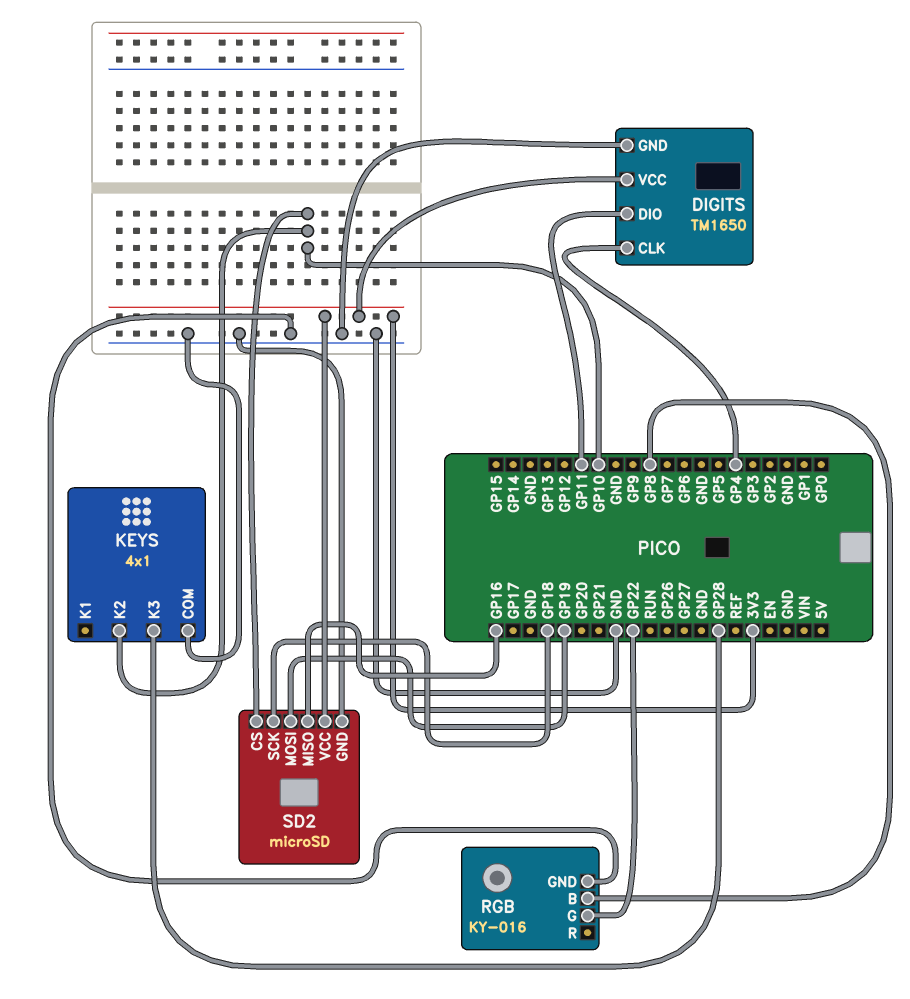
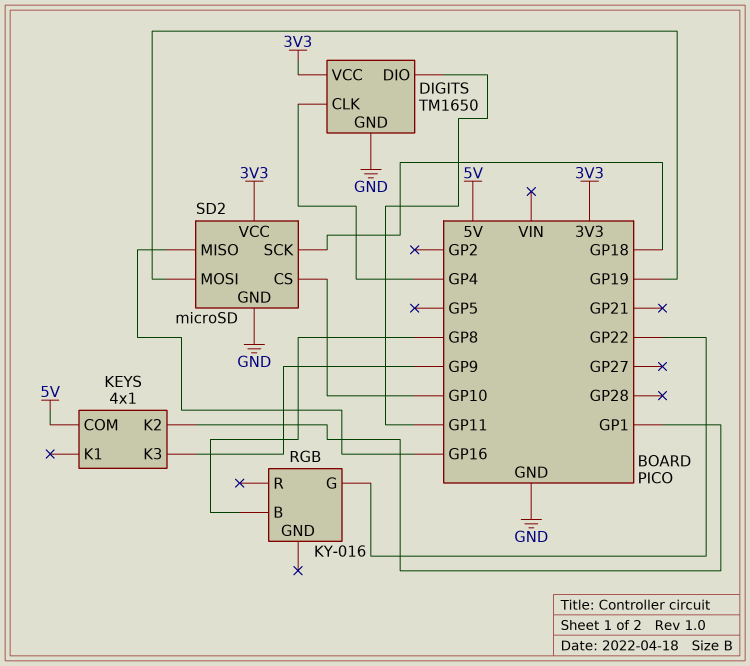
KEYS pin COM: GND -> 5V
KEYS pin K2: GP10 -> GP1
KEYS pin K3: GP28 -> GP9
RGB pin GND: GND -> none

